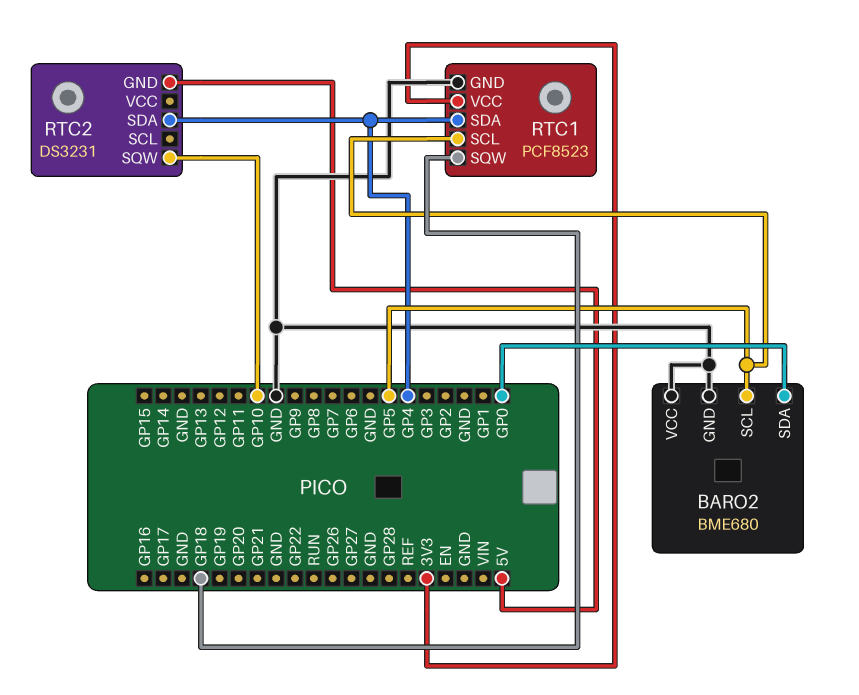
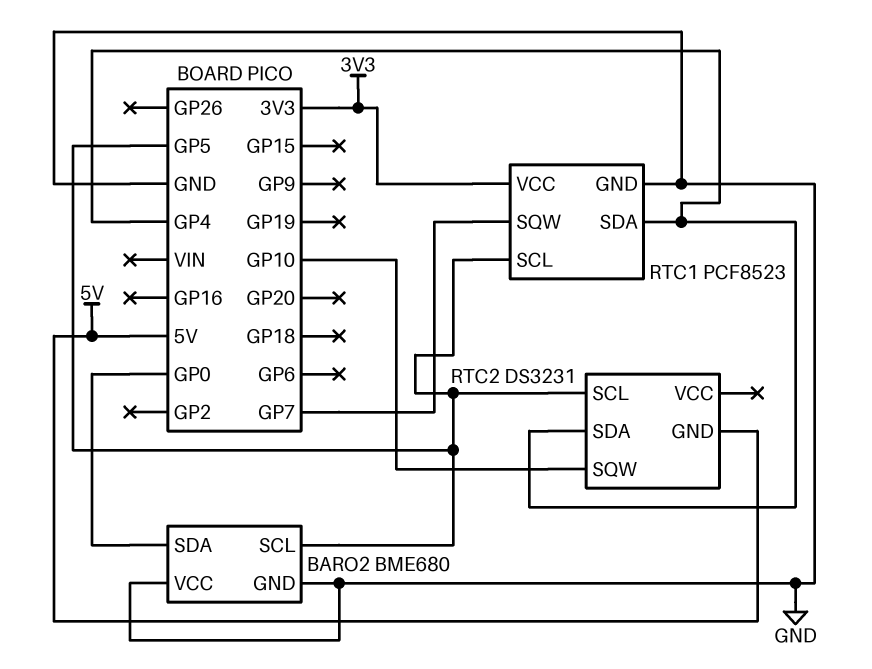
RTC1 pin SQW: GP18 -> GP7
RTC2 pin SCL: none -> GP5

